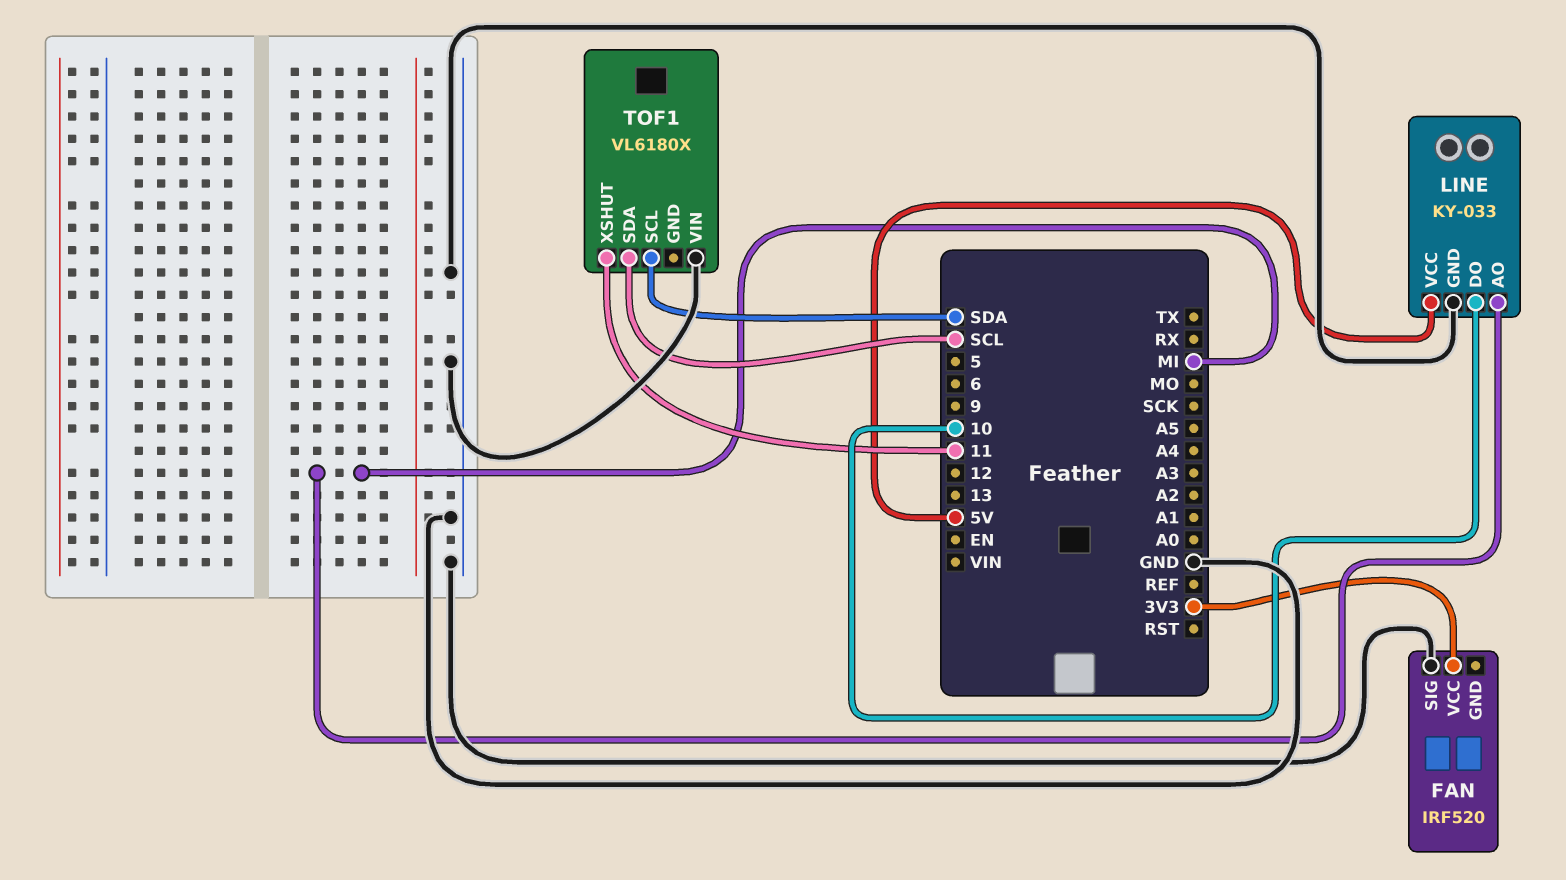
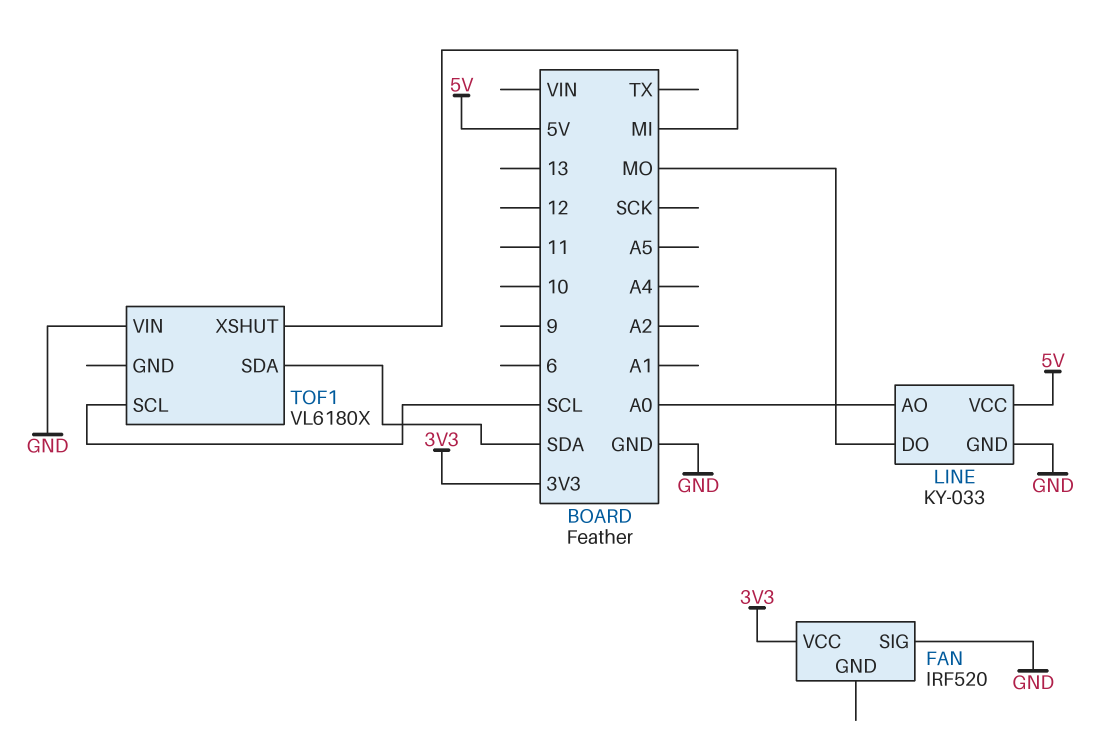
LINE pin AO: MI -> A0
LINE pin DO: 10 -> MO
TOF1 pin SCL: SDA -> SCL
TOF1 pin SDA: SCL -> SDA
TOF1 pin XSHUT: 11 -> MI

